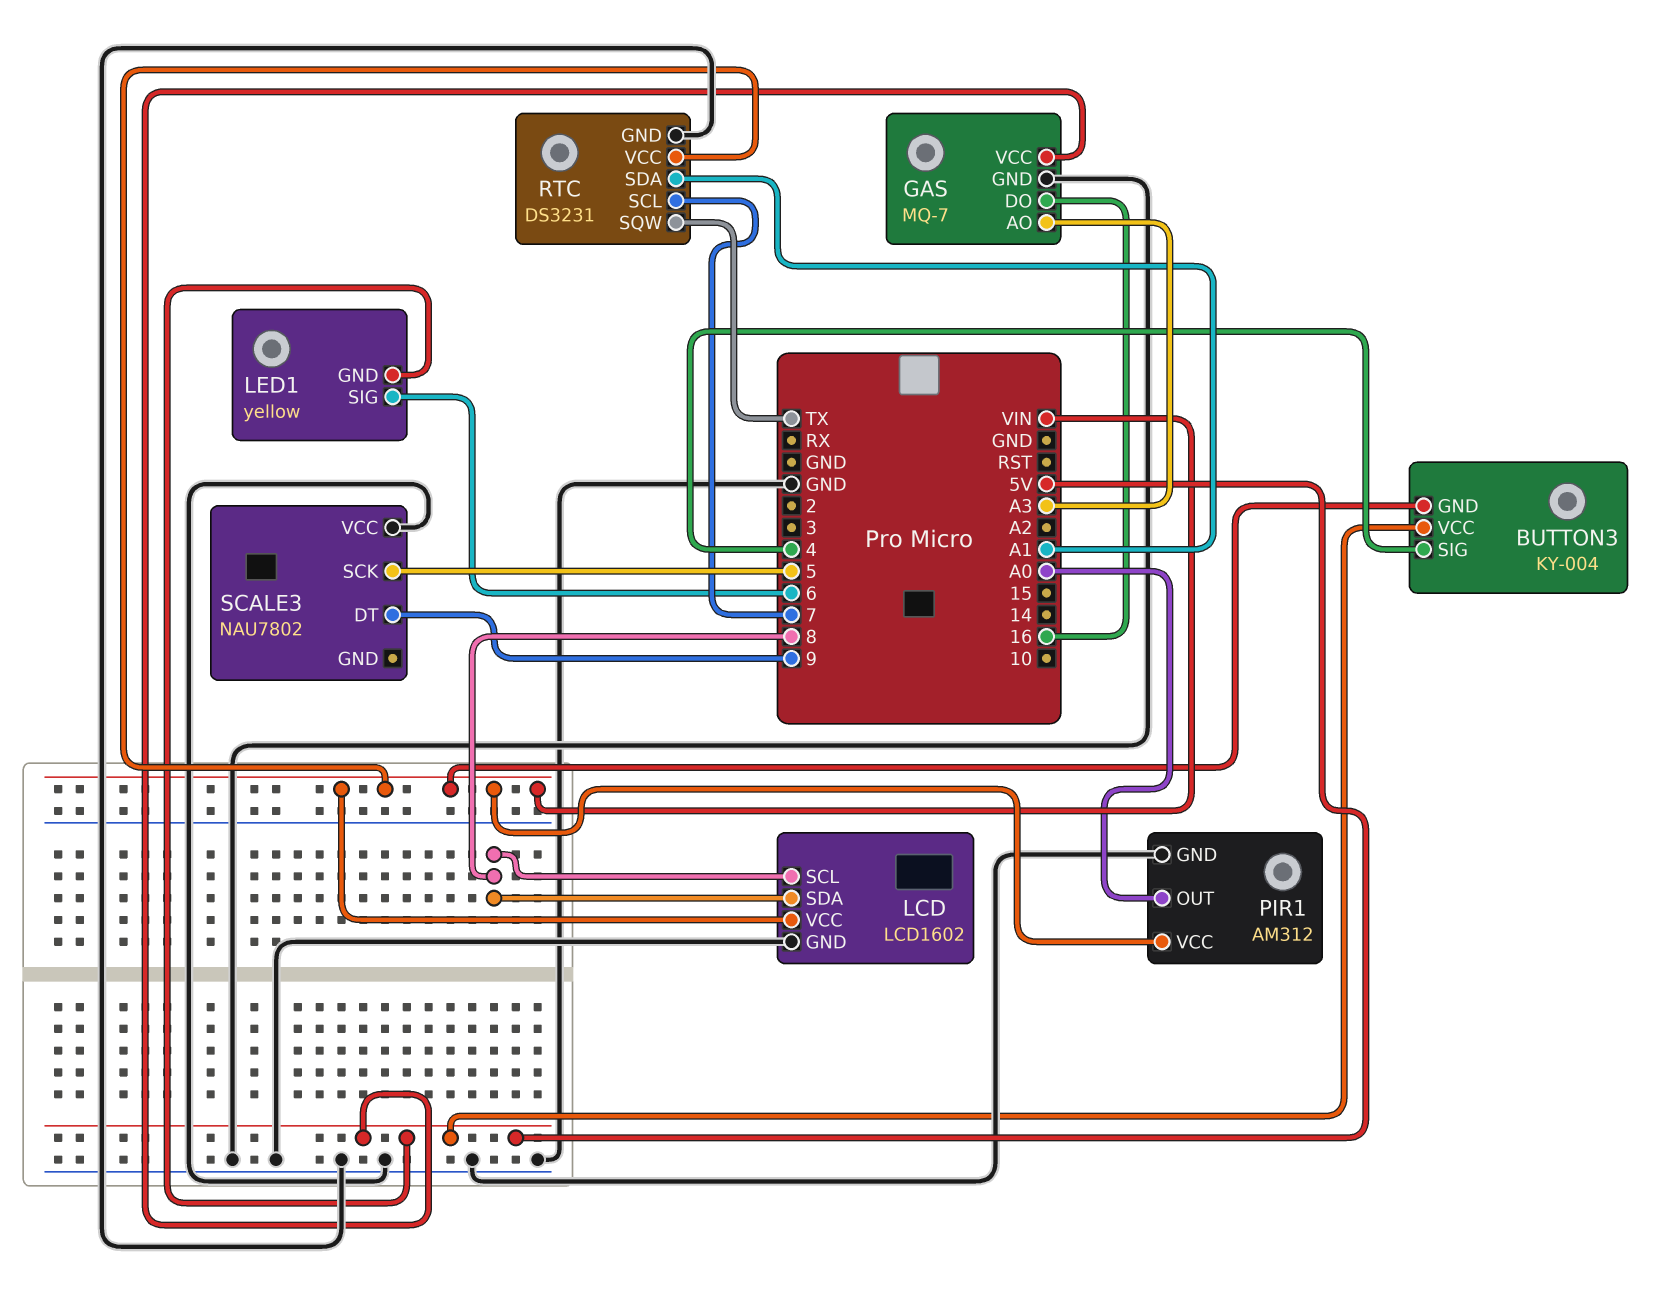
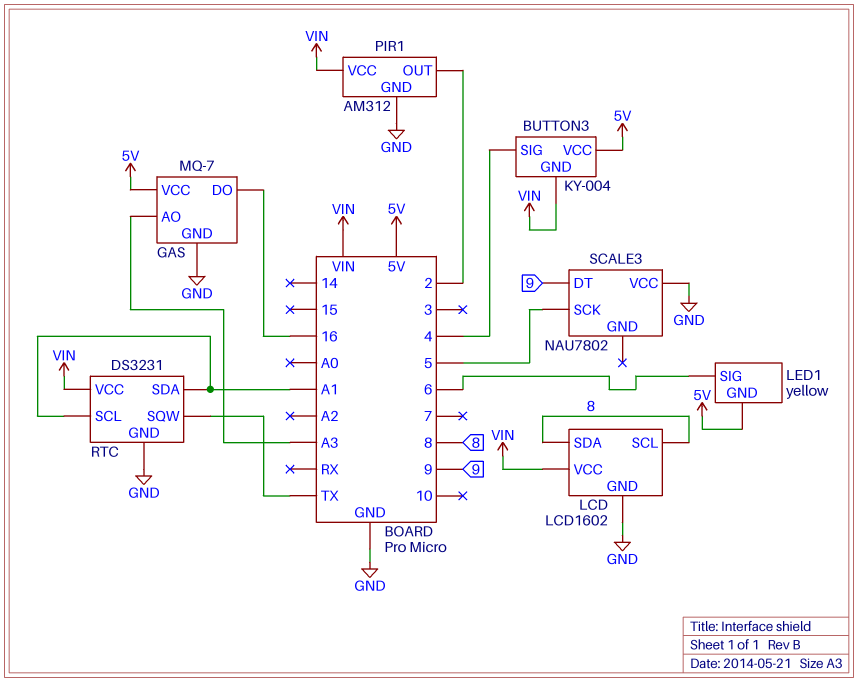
PIR1 pin OUT: A0 -> 2
RTC pin SCL: 7 -> A1

